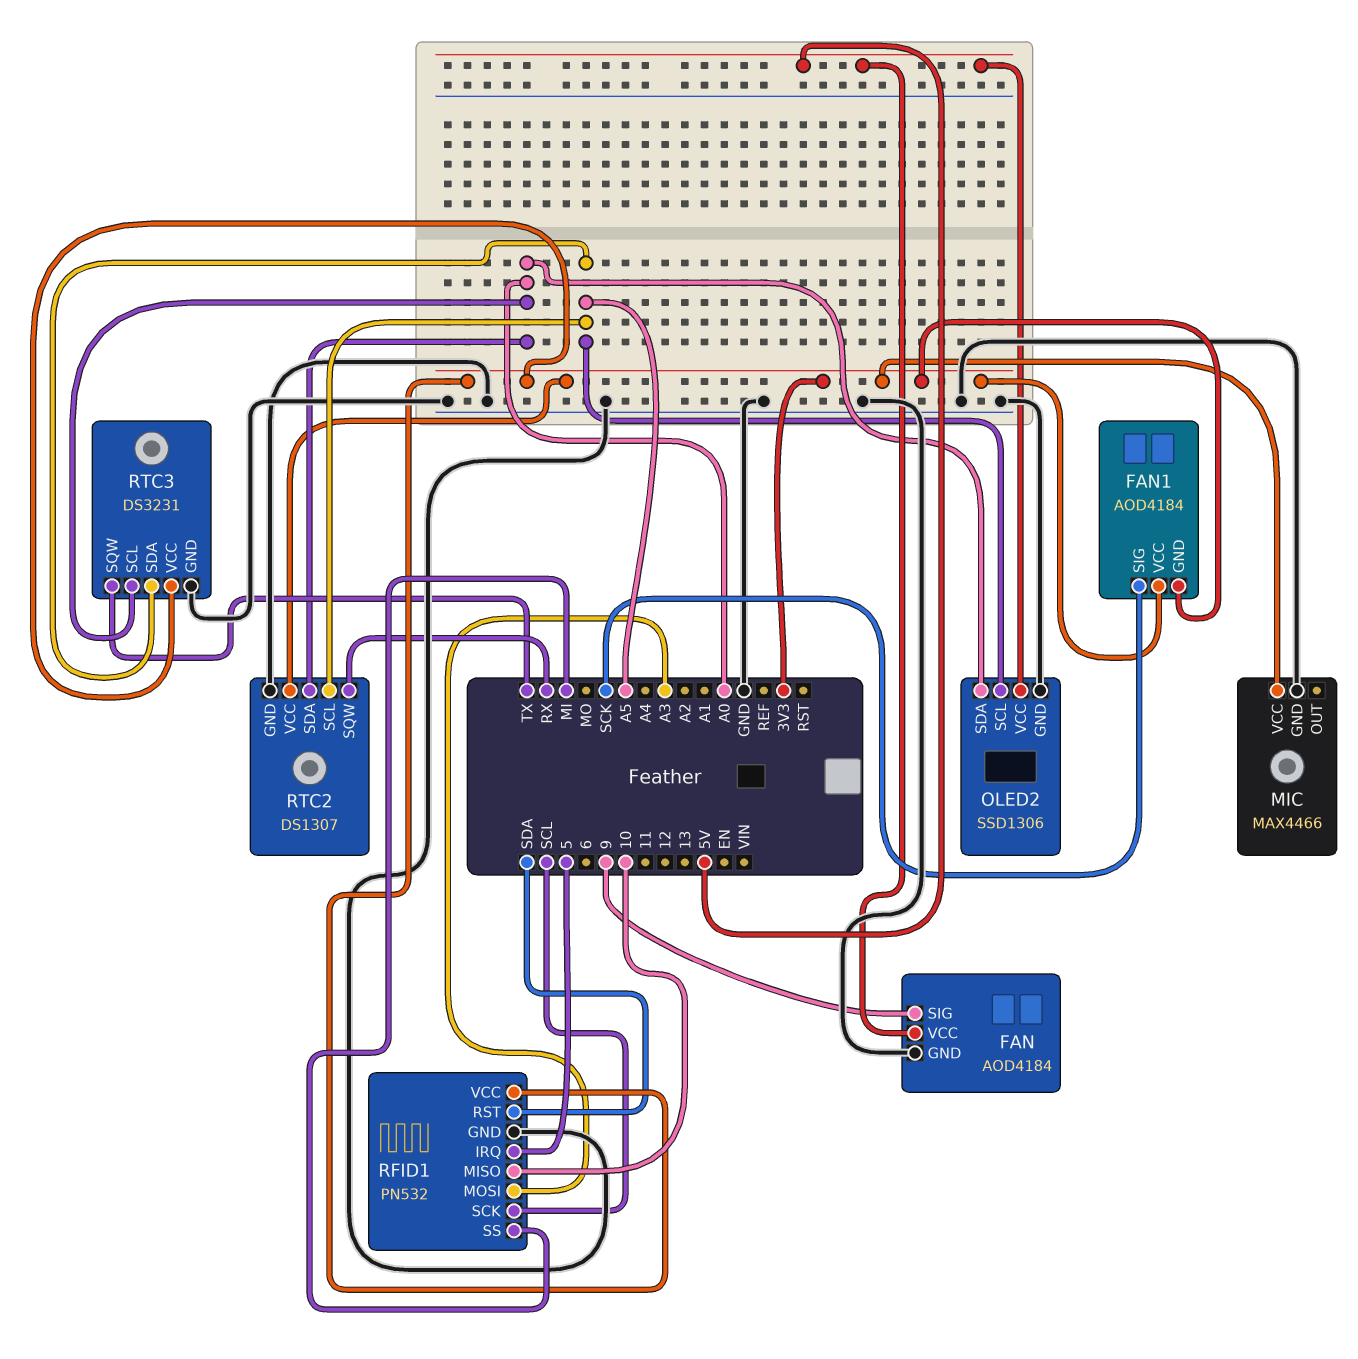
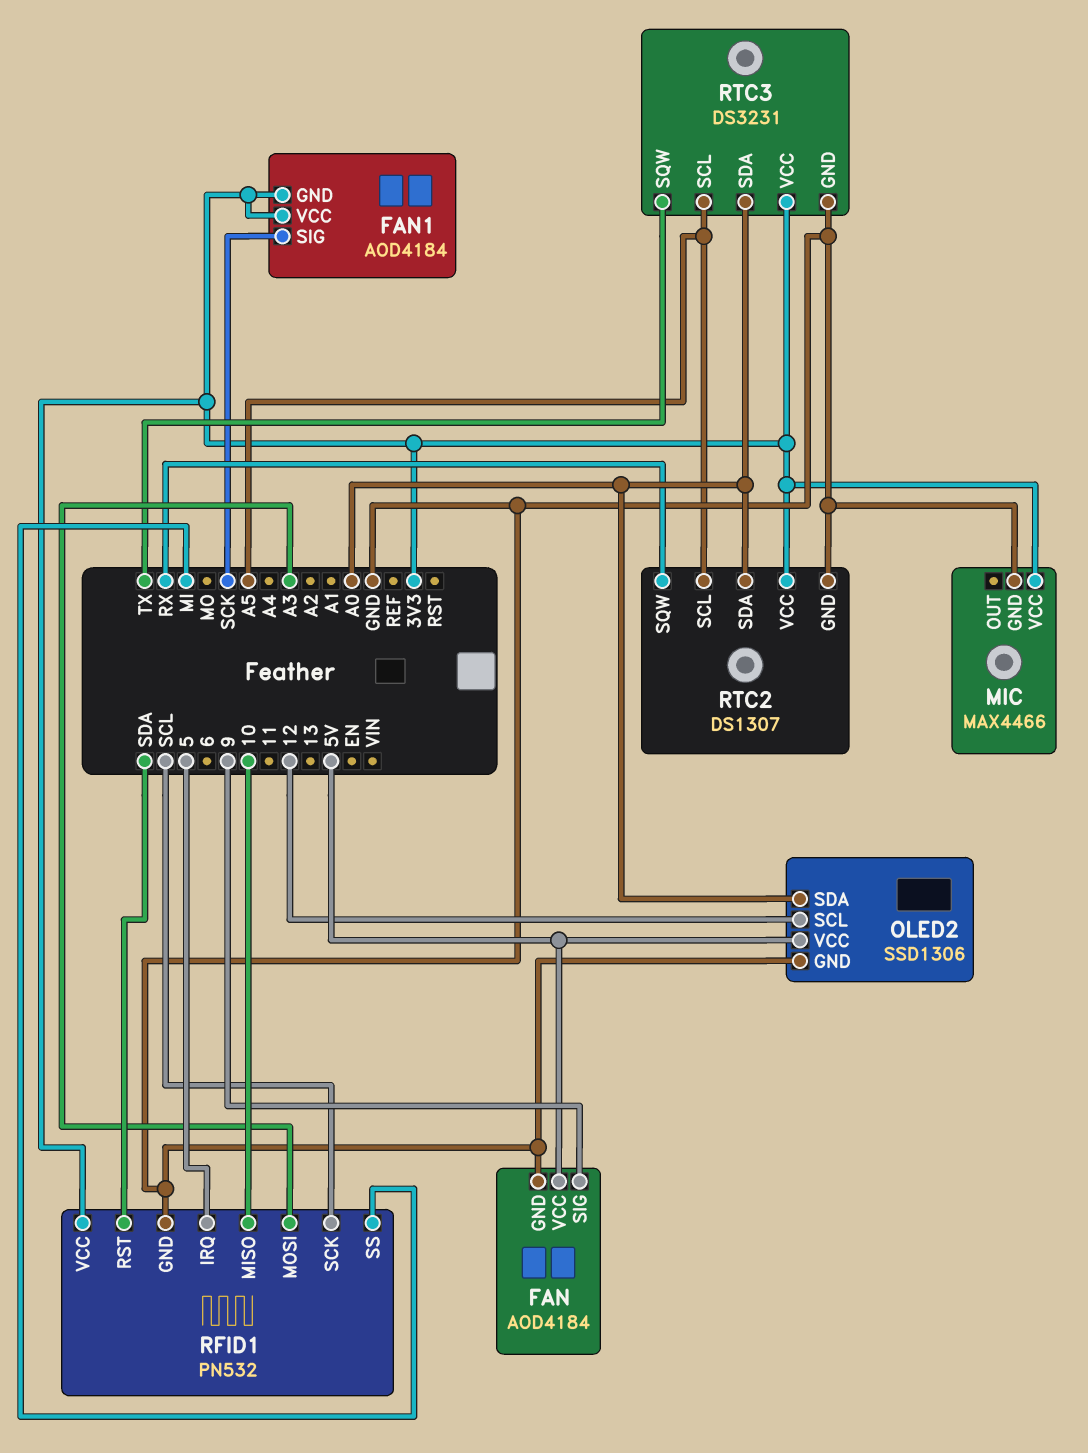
OLED2 pin SCL: A5 -> 12
RTC3 pin SCL: A0 -> A5
RTC3 pin SDA: A5 -> A0

